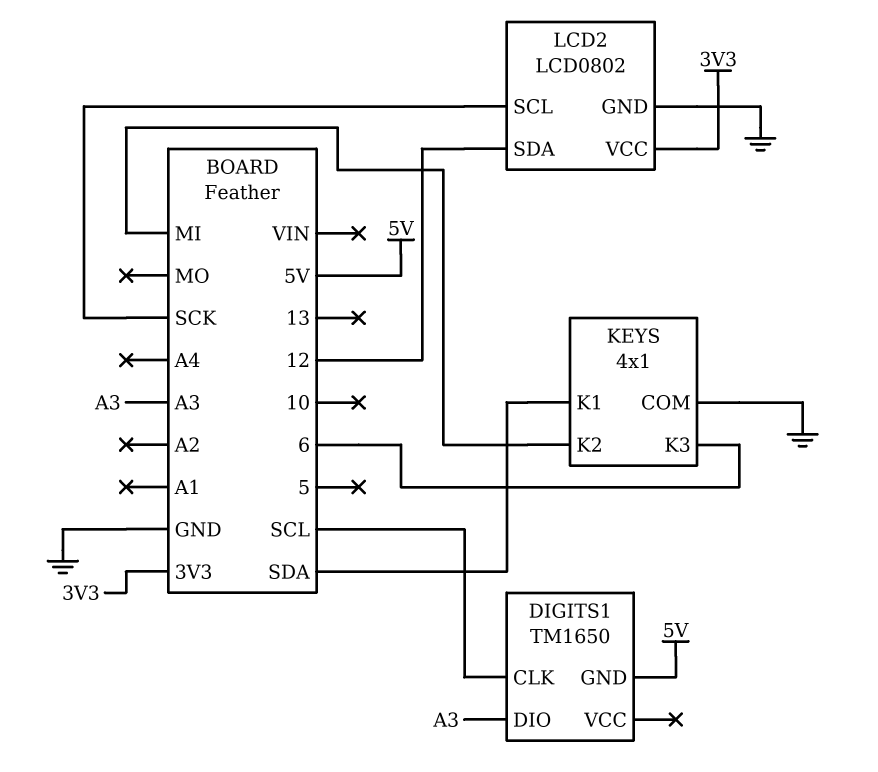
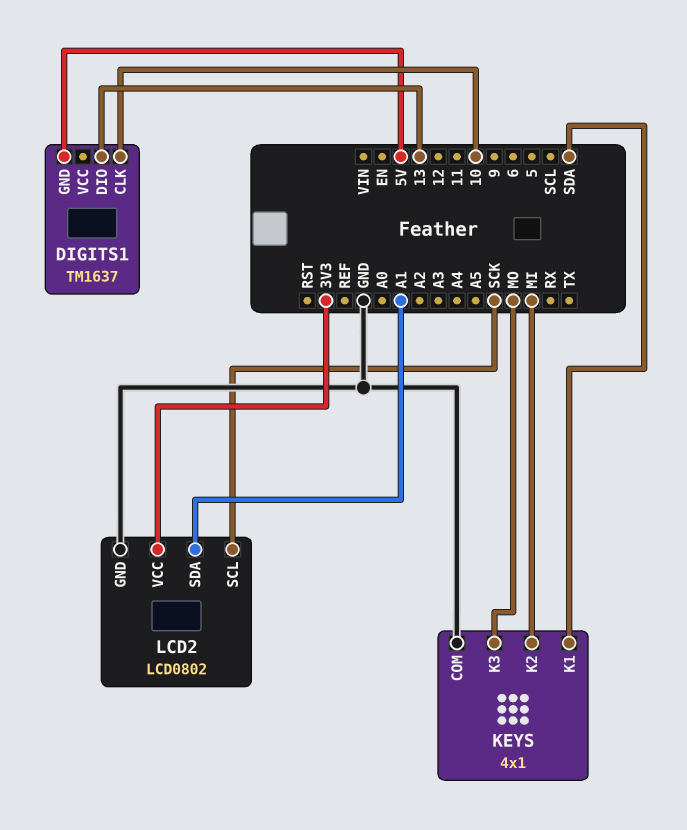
DIGITS1: TM1650 -> TM1637
DIGITS1 pin CLK: SCL -> 10
DIGITS1 pin DIO: A3 -> 13
KEYS pin K3: 6 -> MO
LCD2 pin SDA: 12 -> A1

